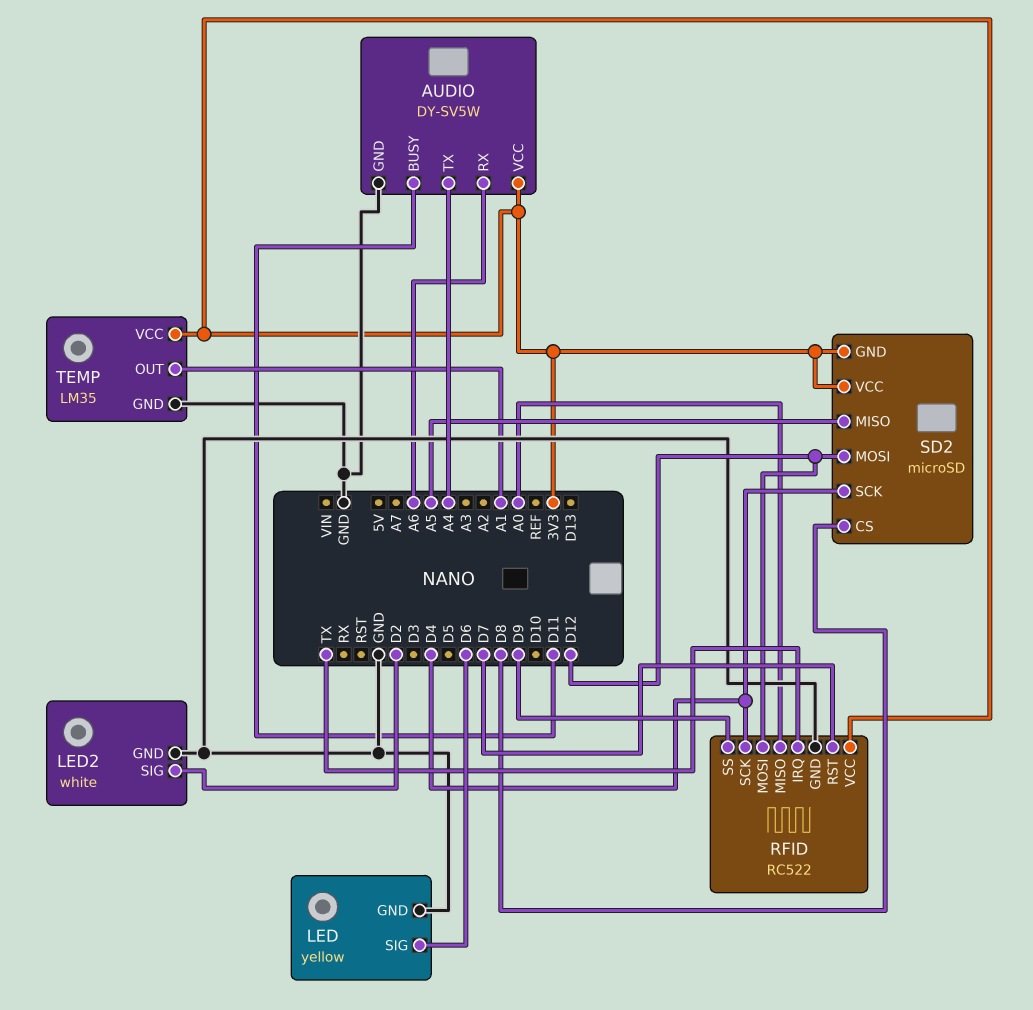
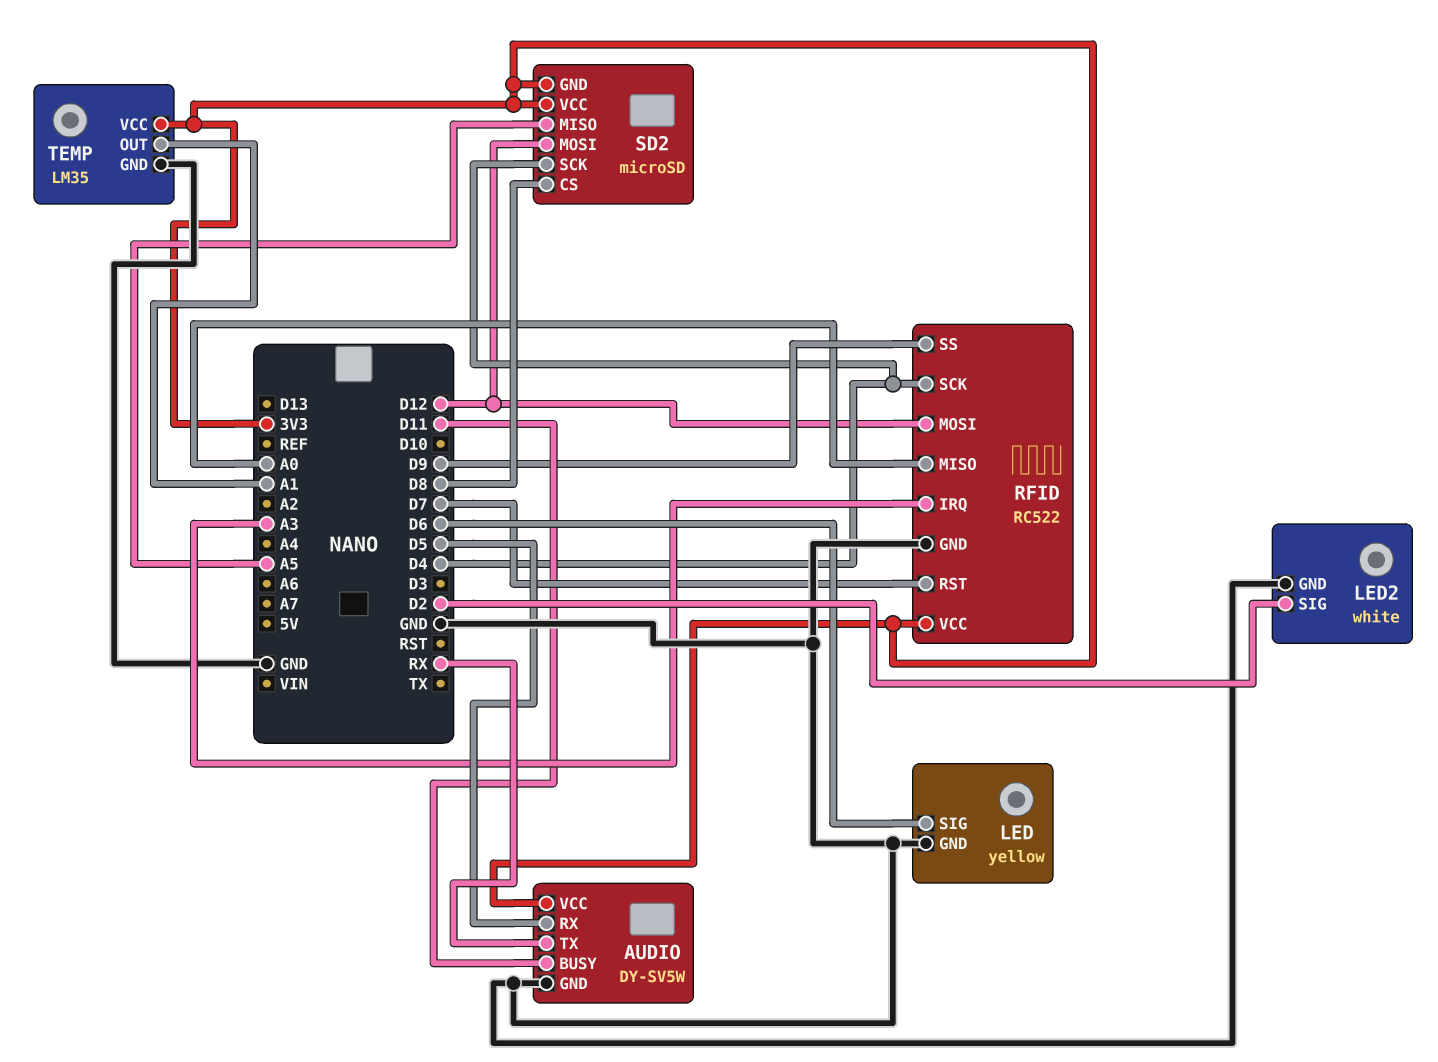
AUDIO pin RX: A6 -> D5
AUDIO pin TX: A4 -> RX
RFID pin IRQ: TX -> A3

